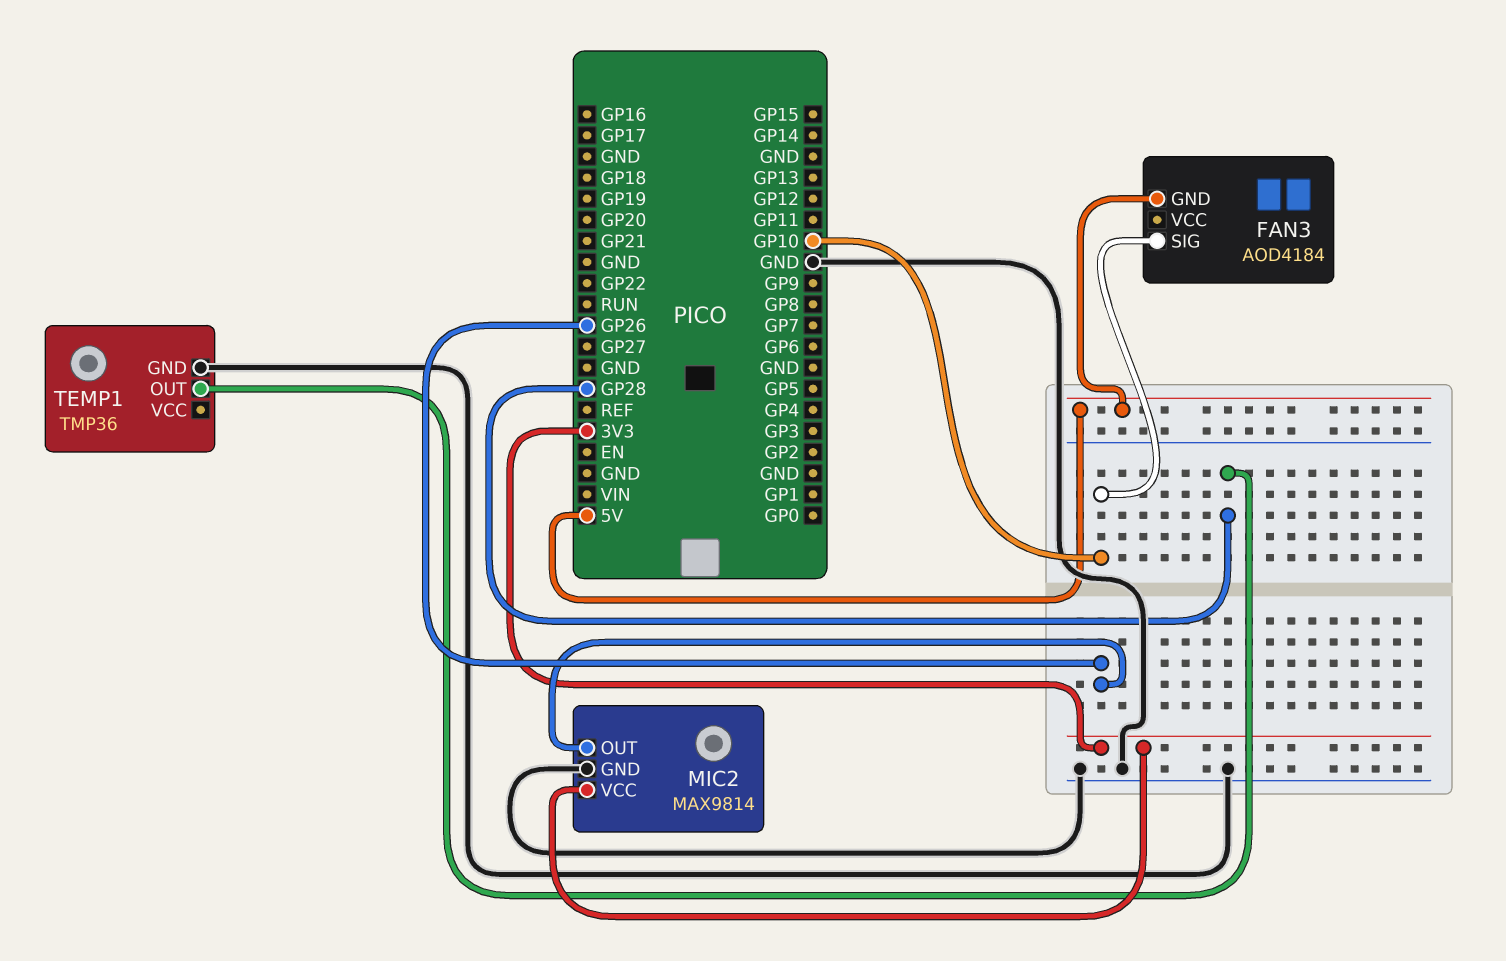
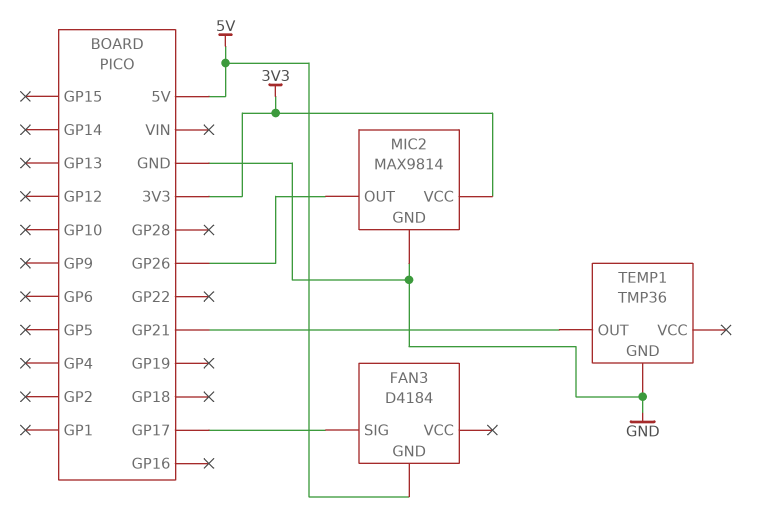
FAN3: AOD4184 -> D4184
FAN3 pin SIG: GP10 -> GP17
TEMP1 pin OUT: GP28 -> GP21

